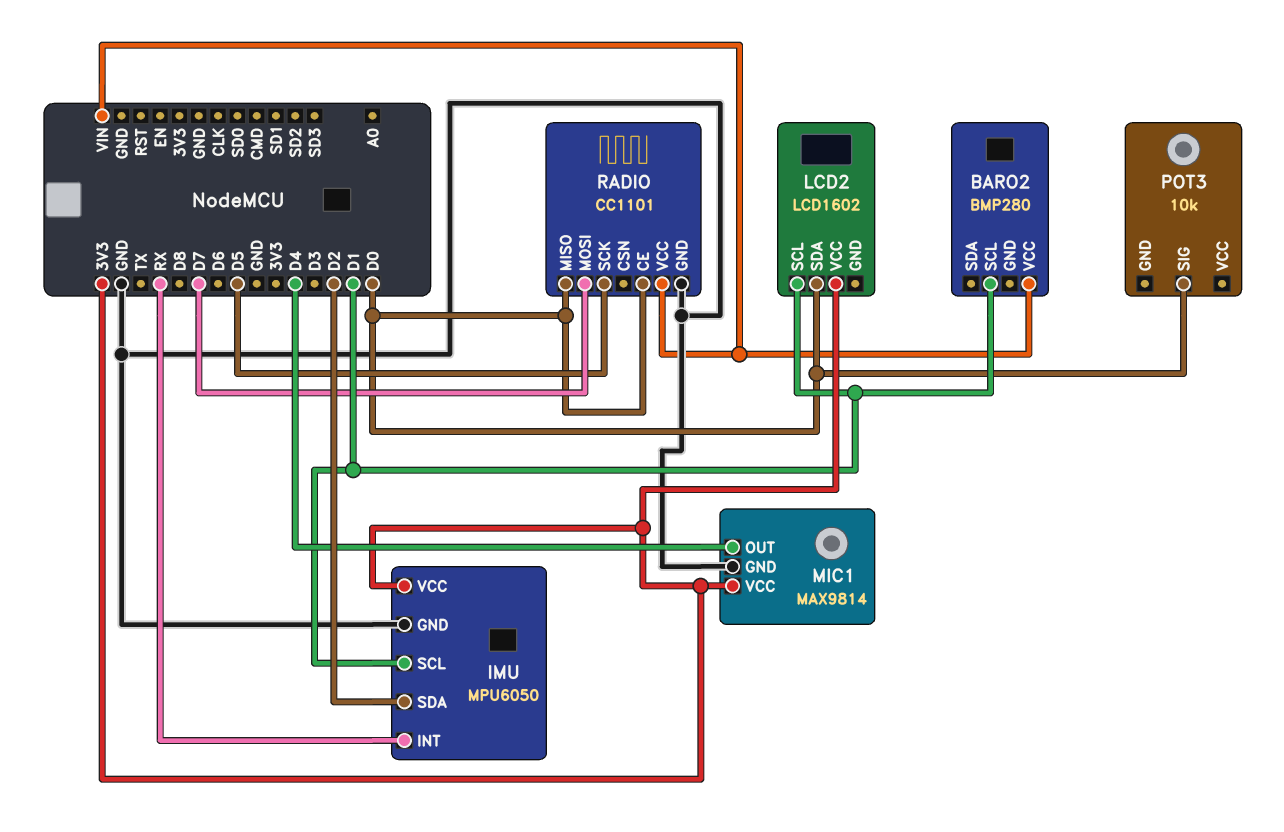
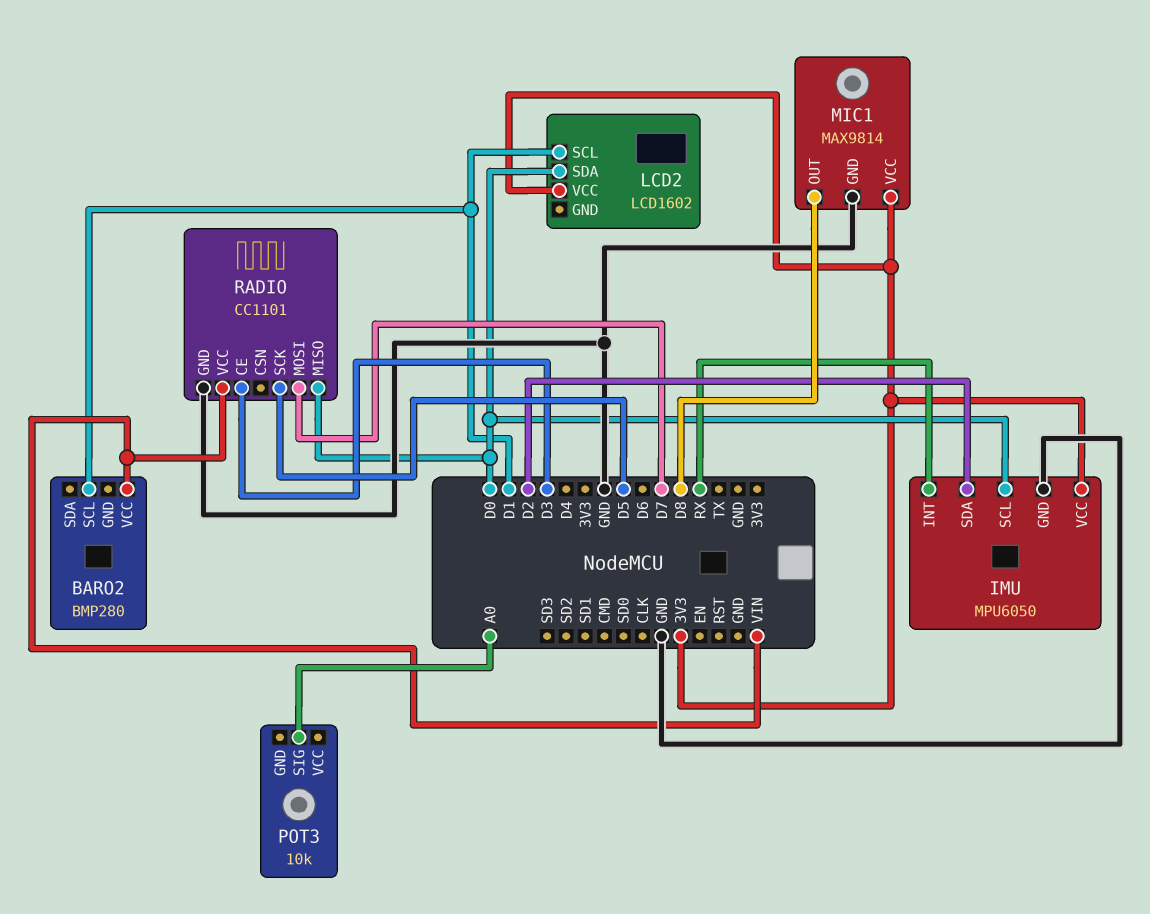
IMU pin SCL: D1 -> D0
MIC1 pin OUT: D4 -> D8
POT3 pin SIG: D0 -> A0
RADIO pin CE: D0 -> D3

